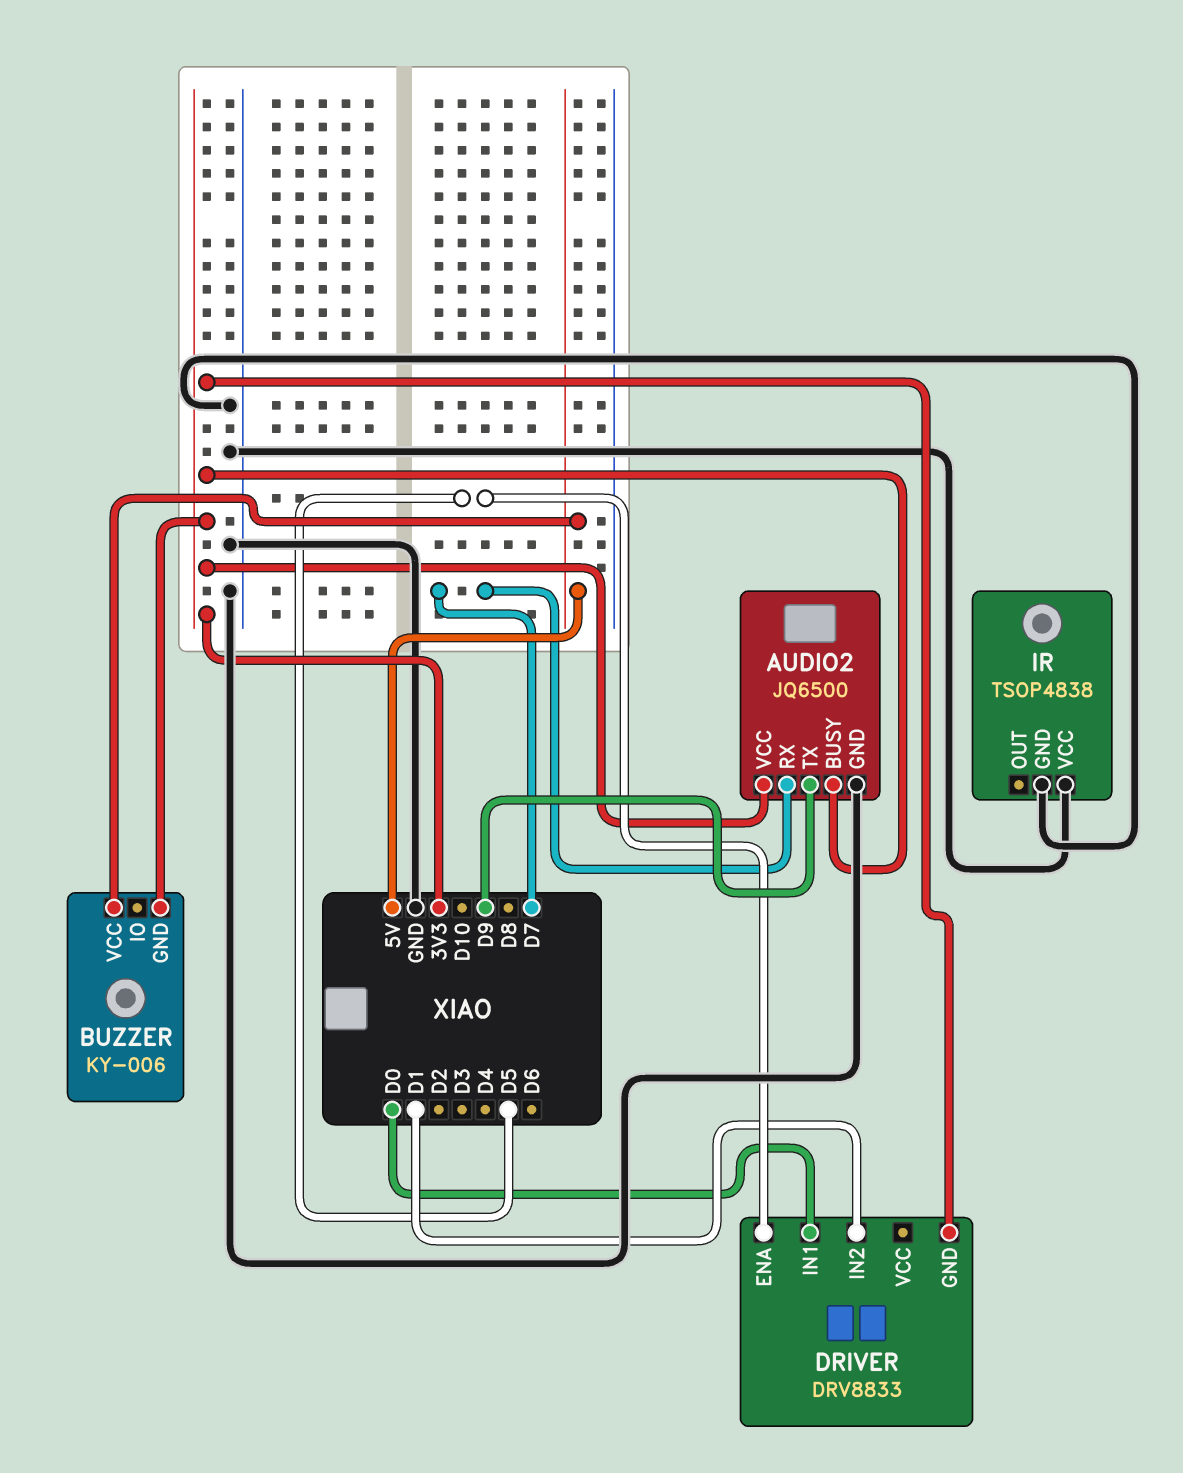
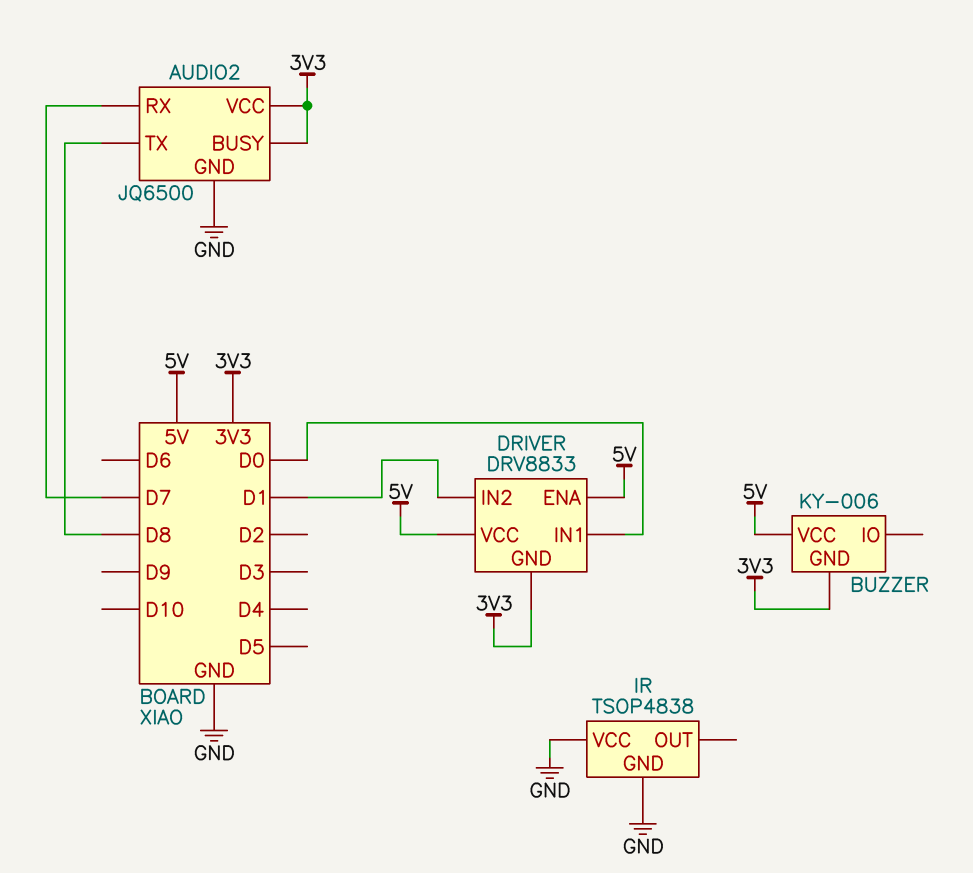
AUDIO2 pin TX: D9 -> D8
DRIVER pin ENA: D5 -> 5V
DRIVER pin VCC: none -> 5V

